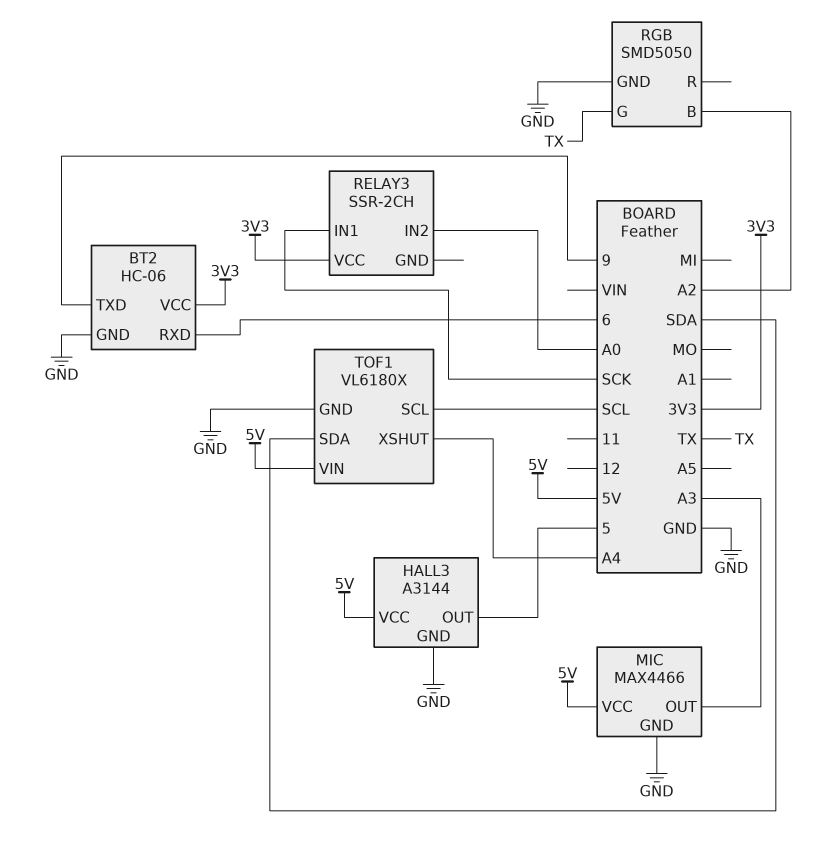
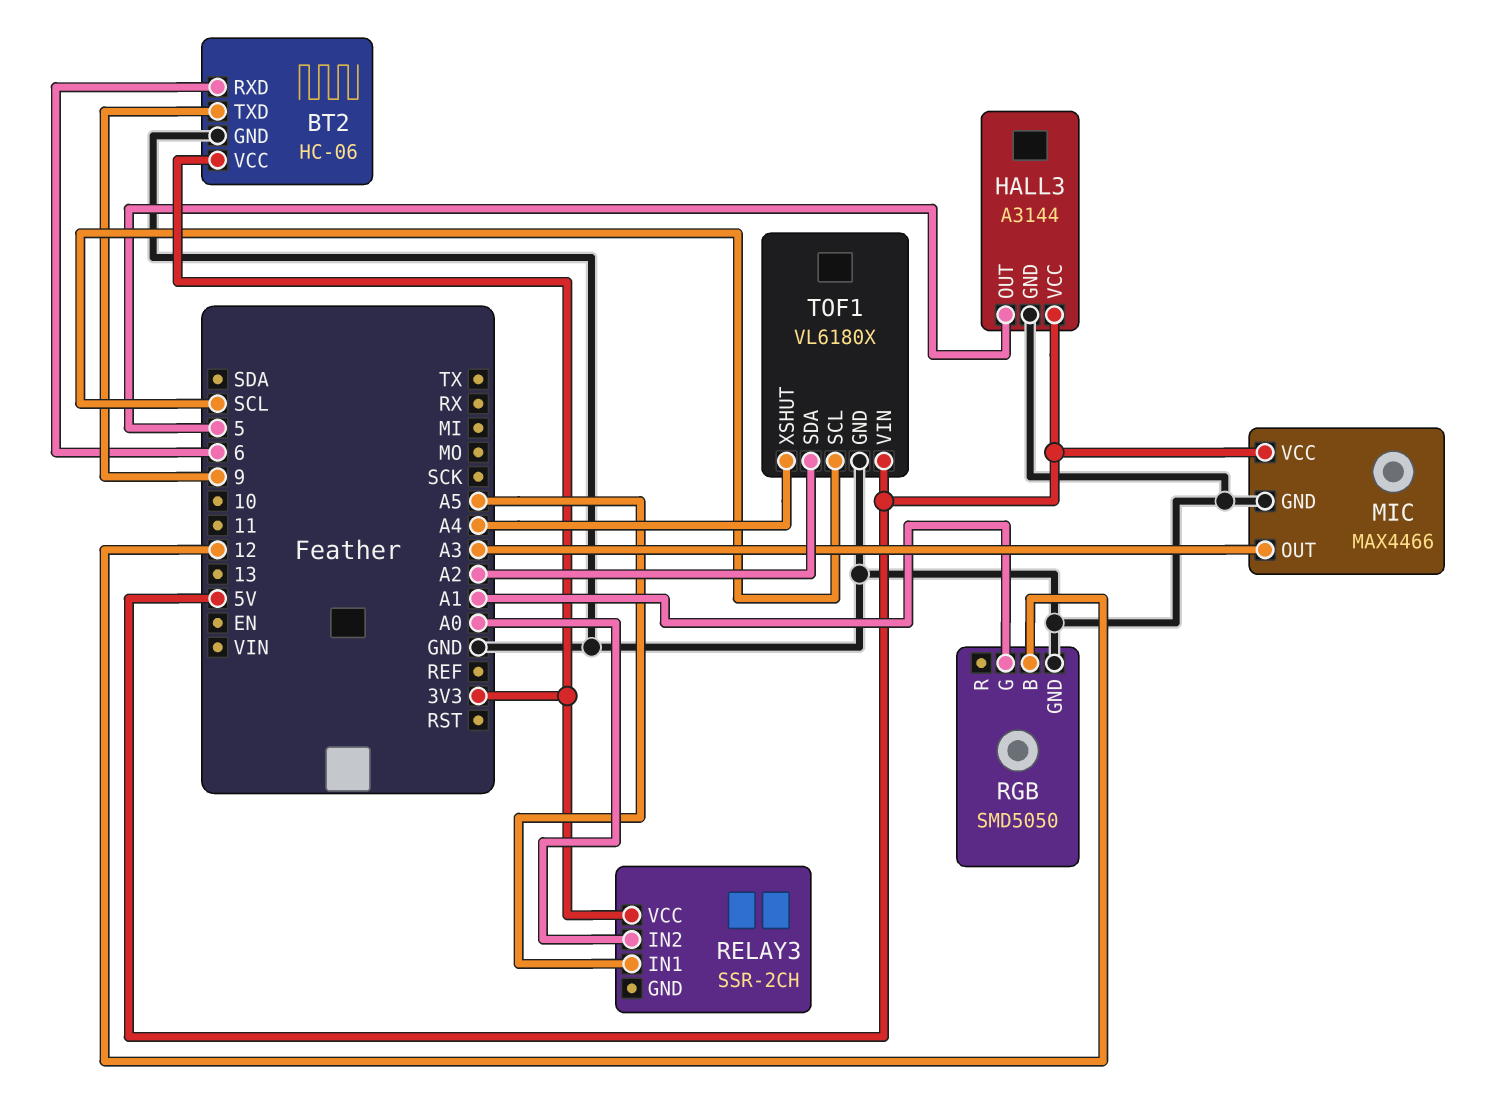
RELAY3 pin IN1: SCK -> A5
RGB pin B: A2 -> 12
RGB pin G: TX -> A1
TOF1 pin SDA: SDA -> A2

